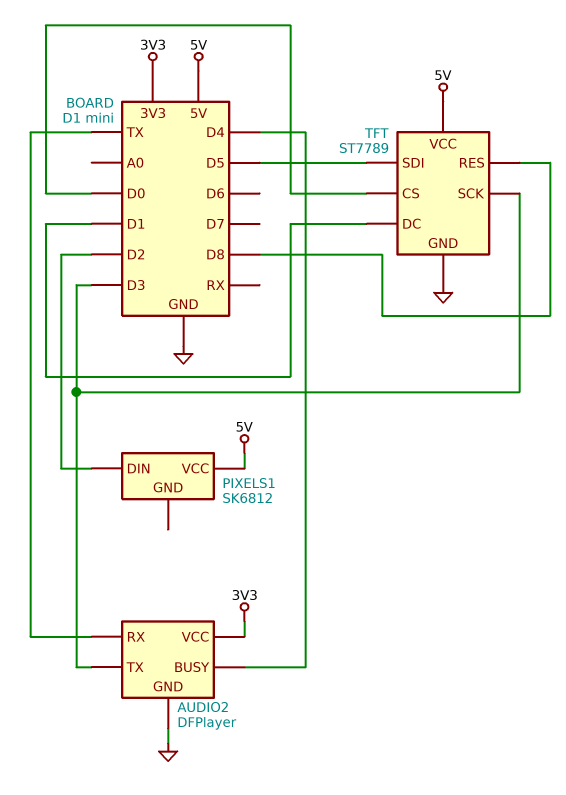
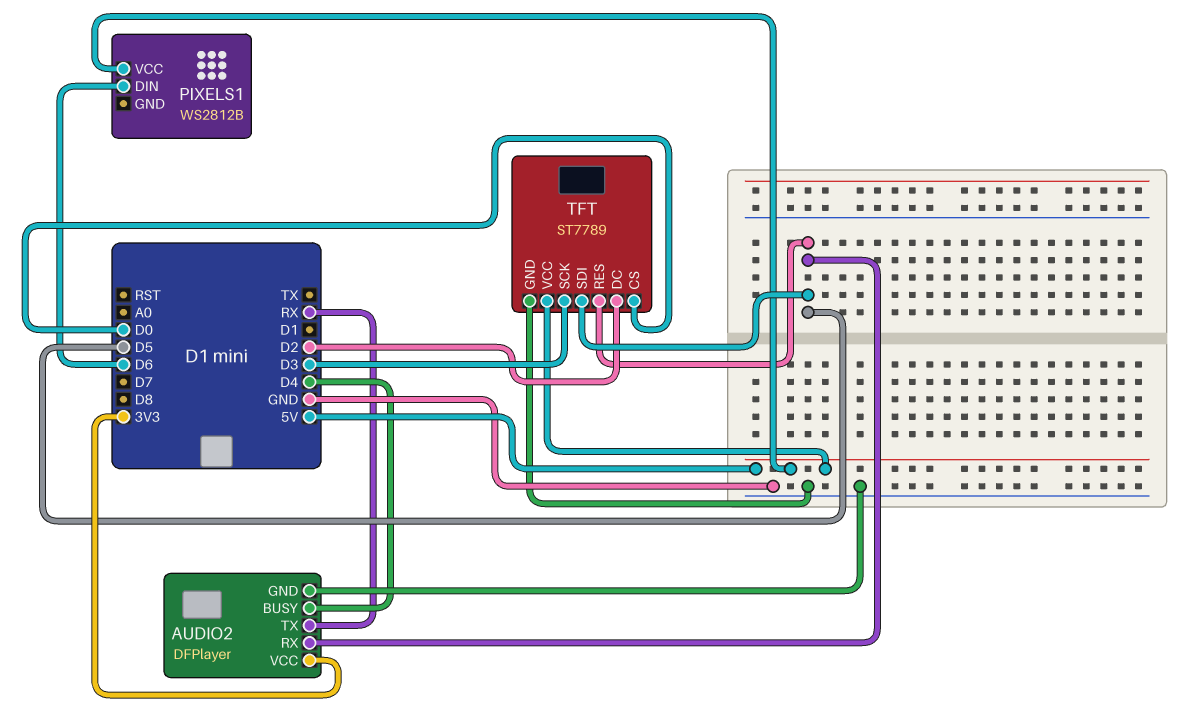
AUDIO2 pin RX: TX -> D5
AUDIO2 pin TX: D3 -> RX
PIXELS1: SK6812 -> WS2812B
PIXELS1 pin DIN: D2 -> D6
TFT pin DC: D1 -> D2
TFT pin RES: D8 -> D5

